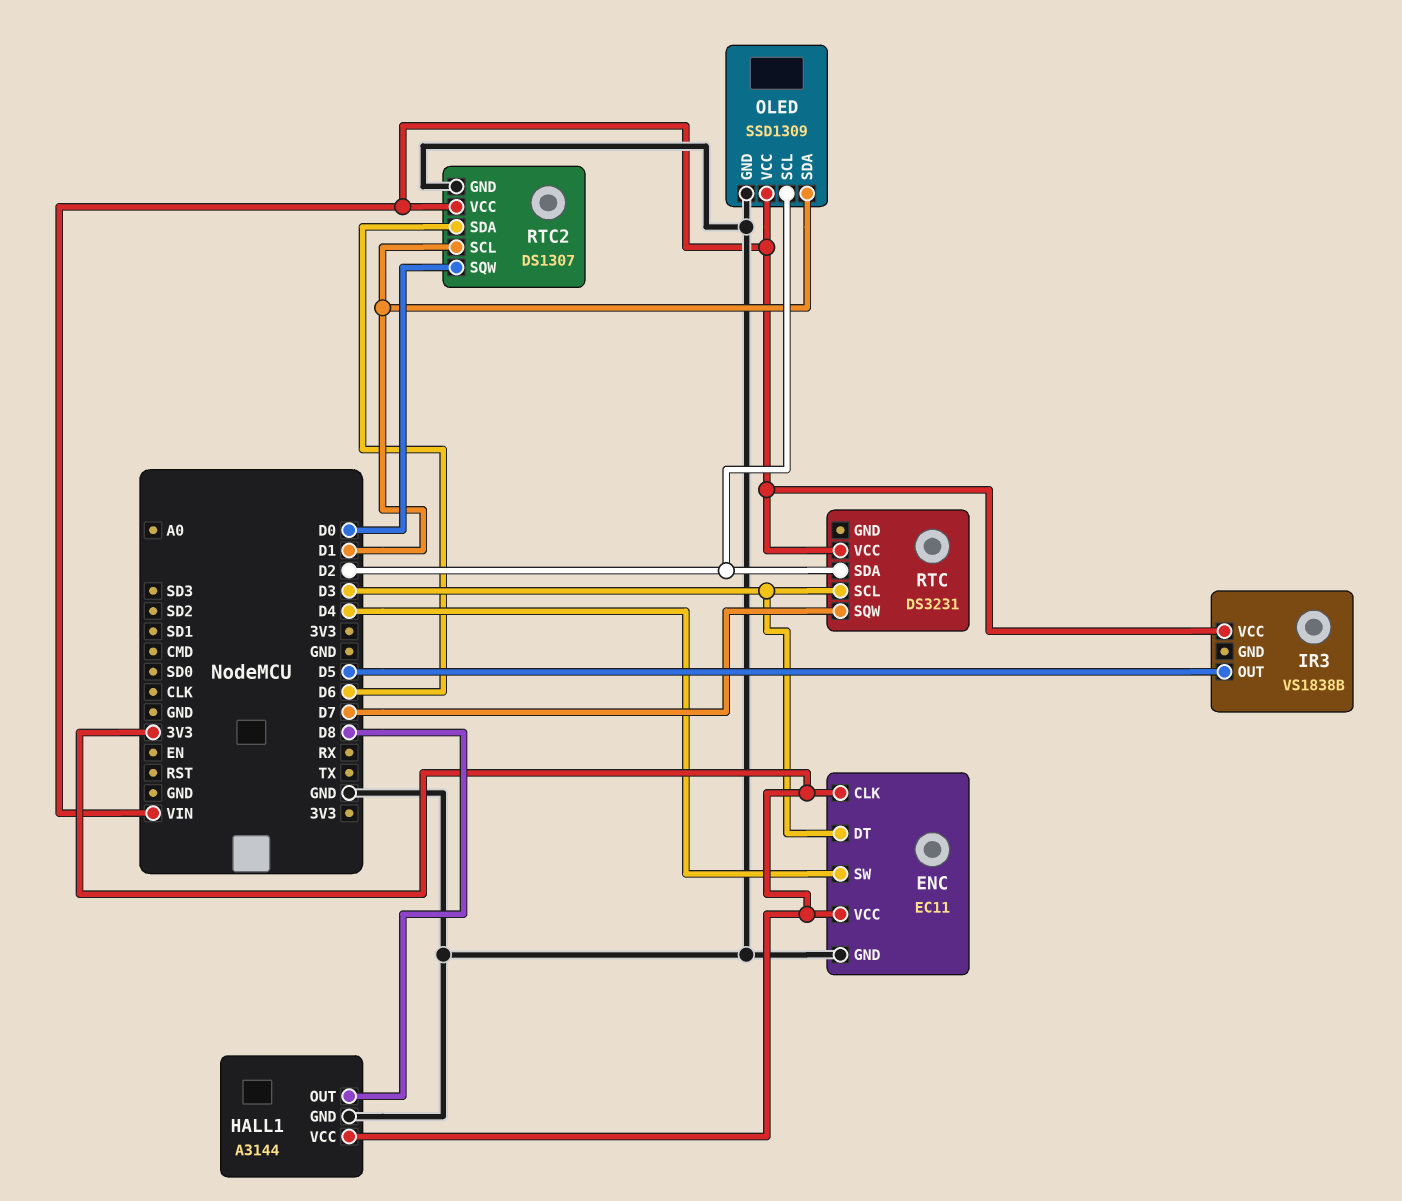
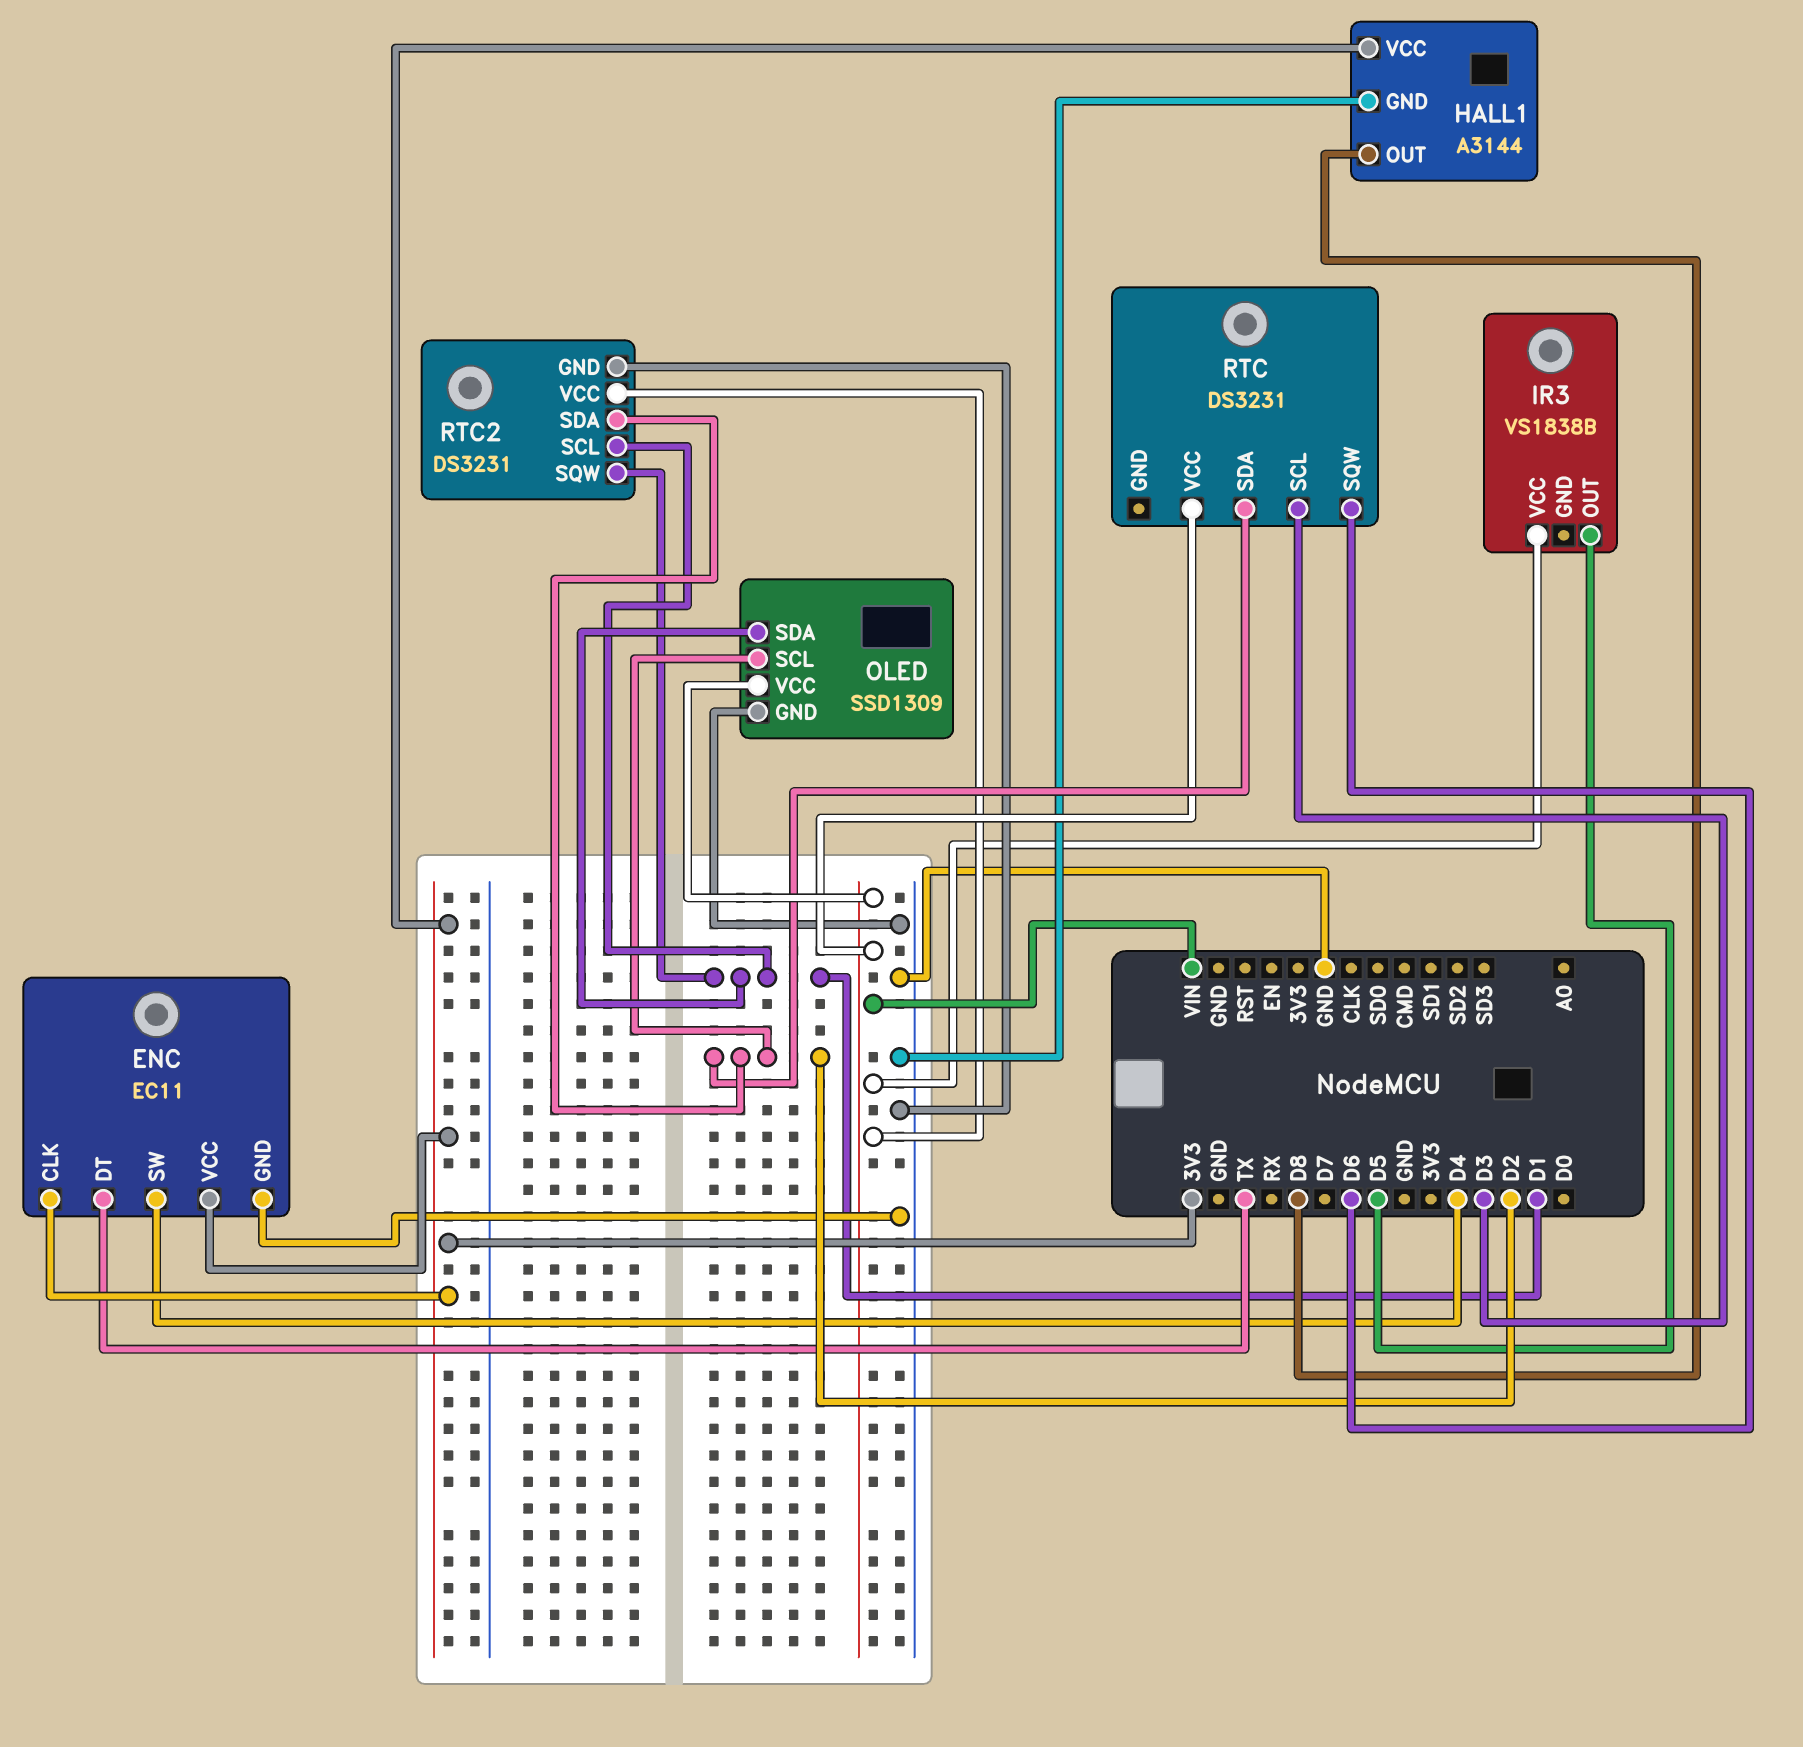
ENC pin DT: D3 -> TX
RTC pin SQW: D7 -> D6
RTC2: DS1307 -> DS3231
RTC2 pin SDA: D6 -> D2
RTC2 pin SQW: D0 -> D1

